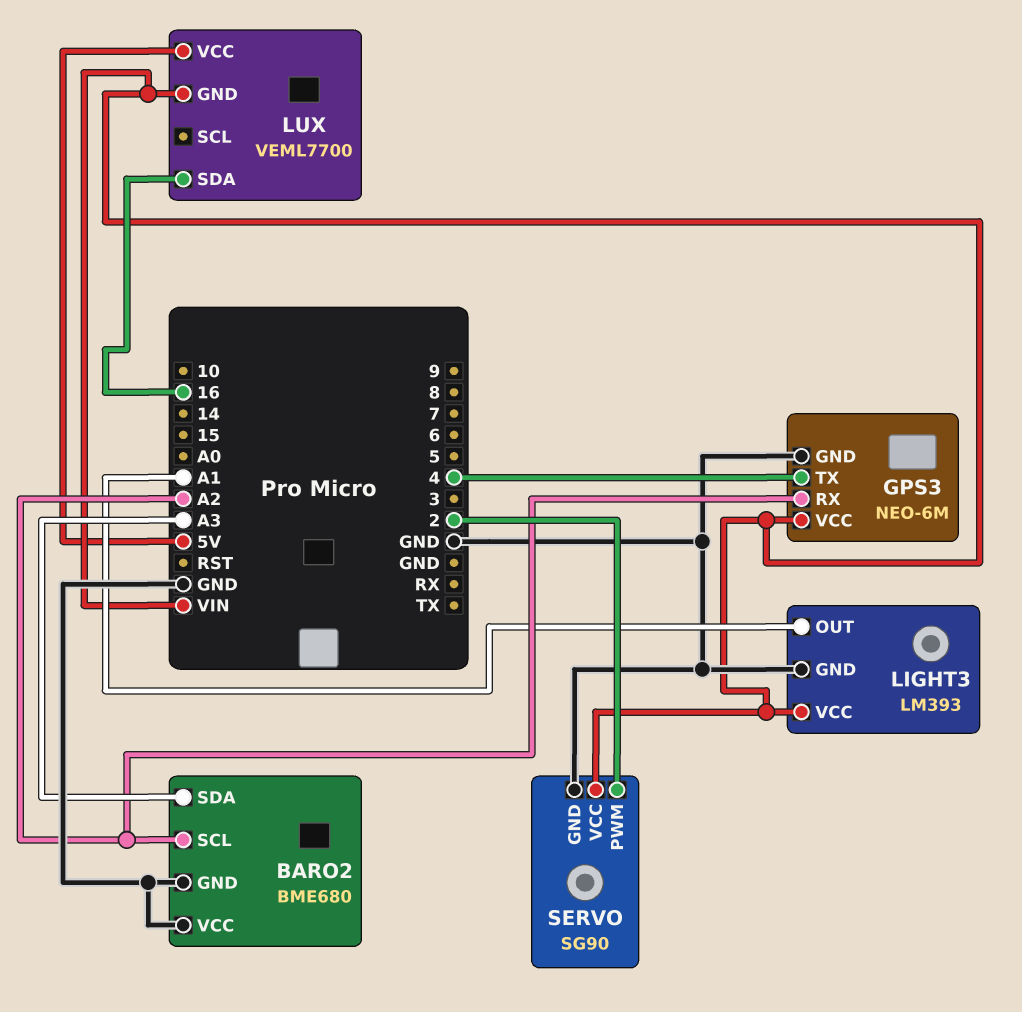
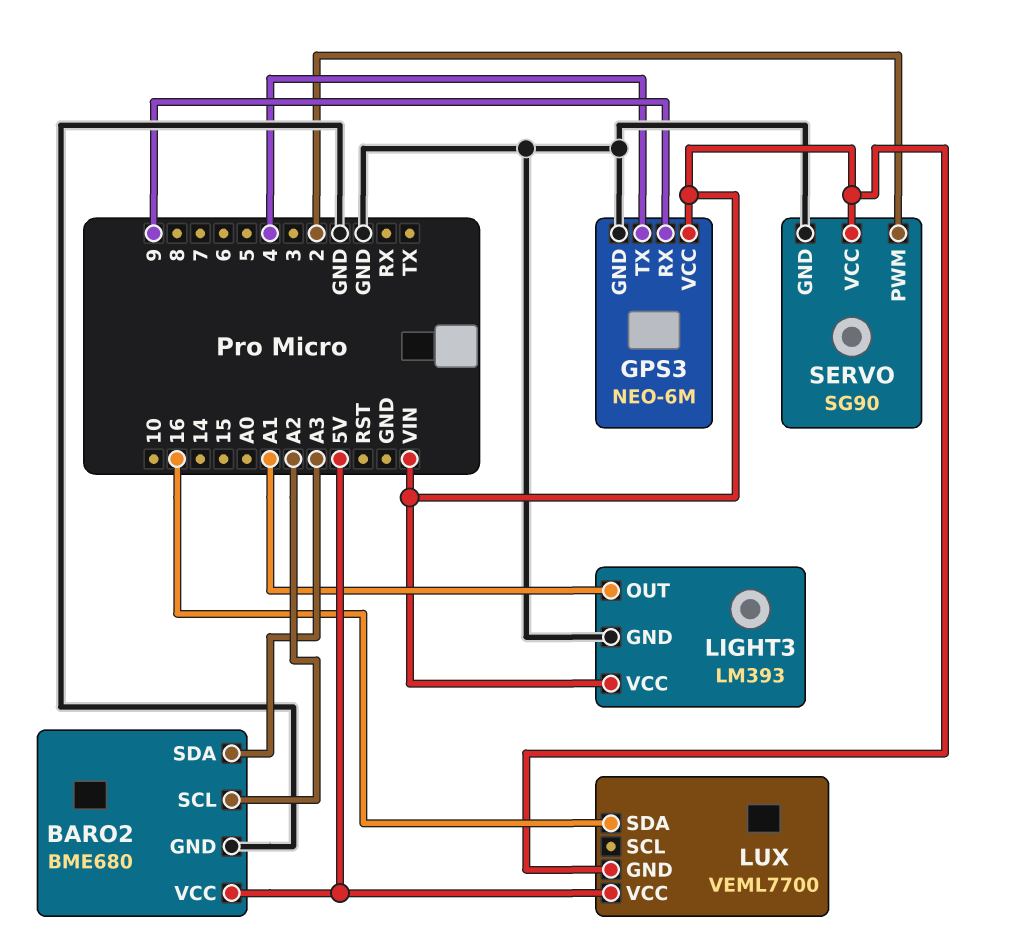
BARO2 pin VCC: GND -> 5V
GPS3 pin RX: A2 -> 9

